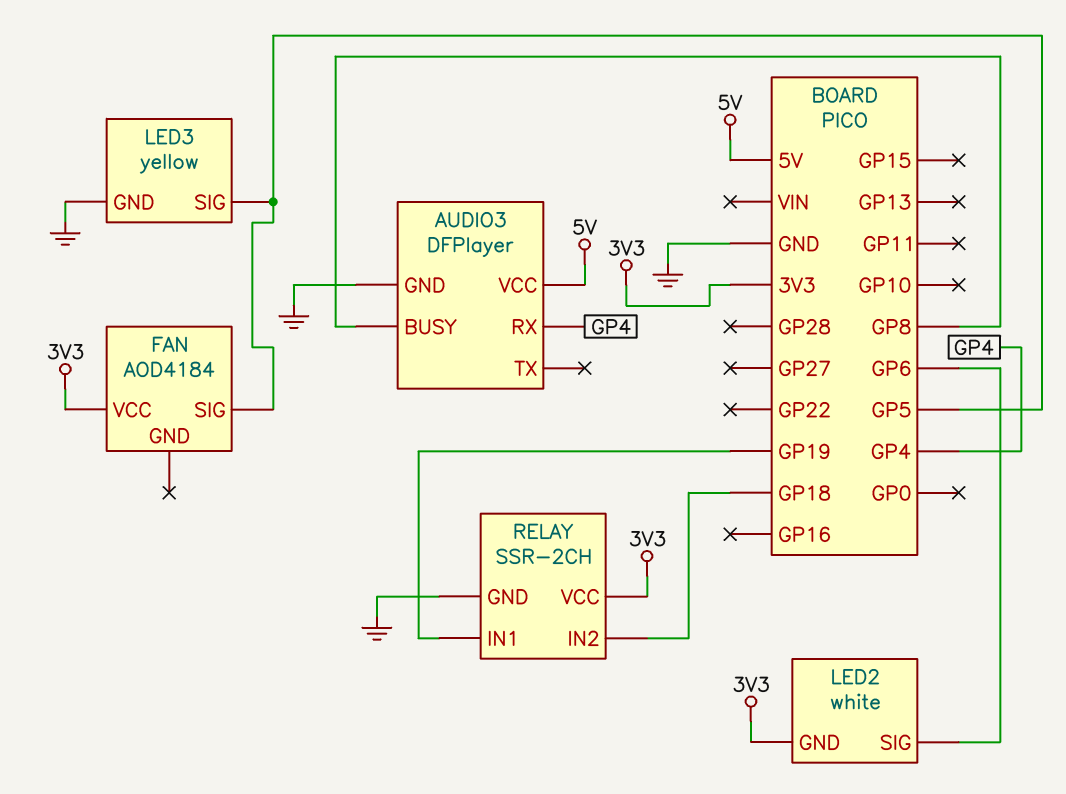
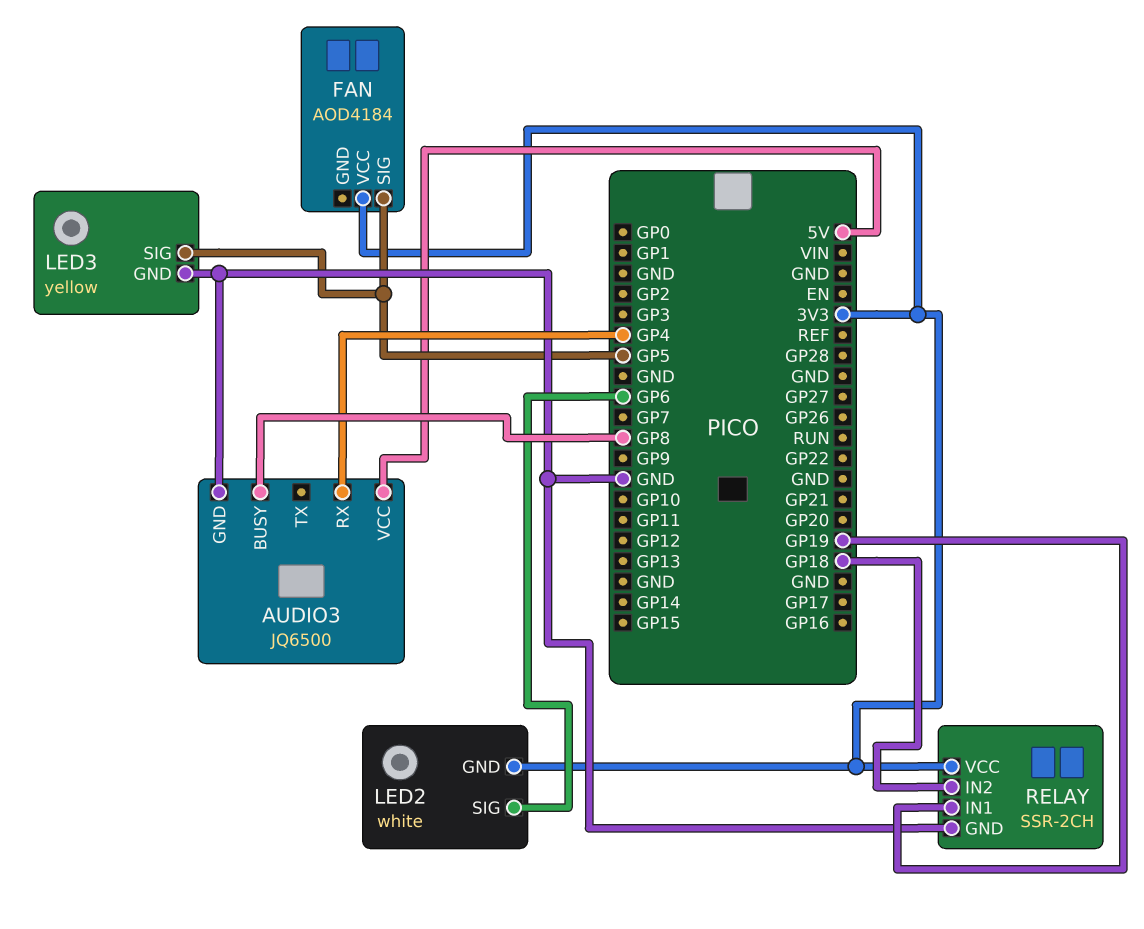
AUDIO3: DFPlayer -> JQ6500

